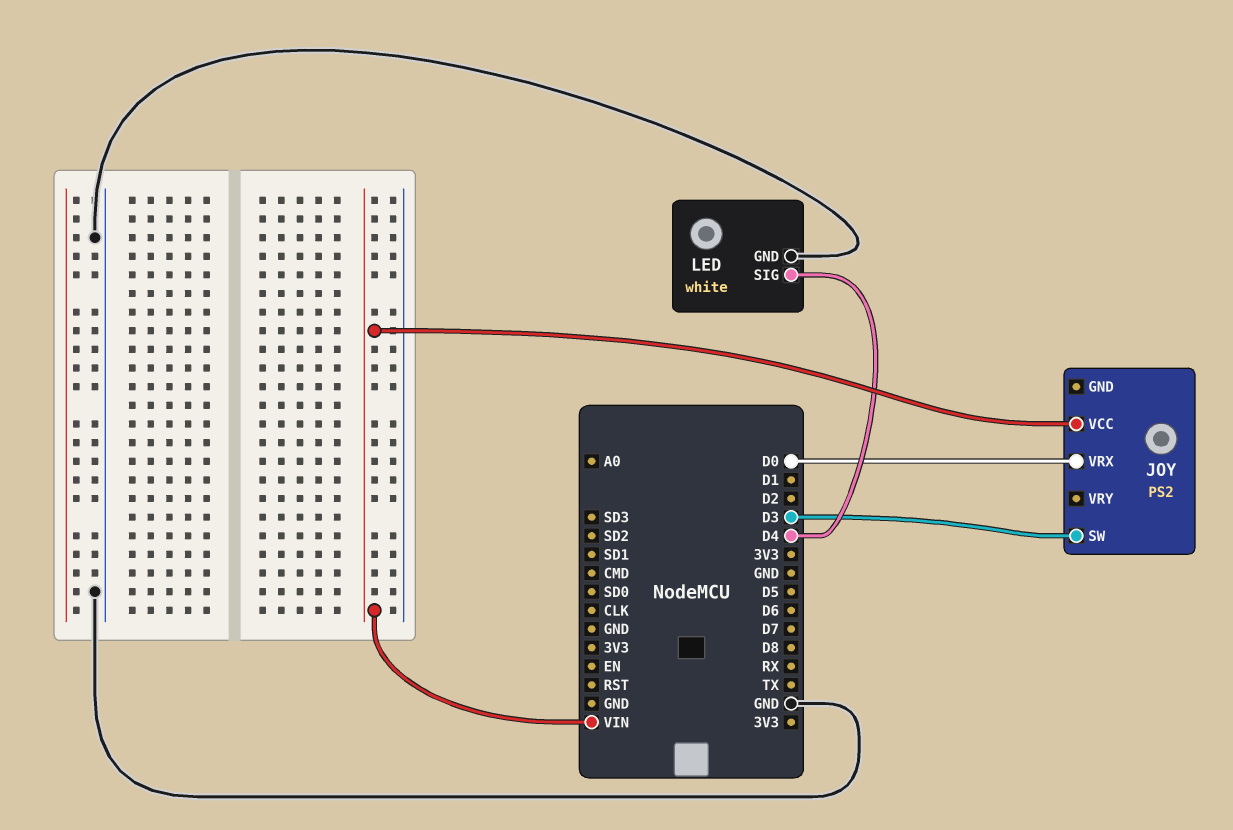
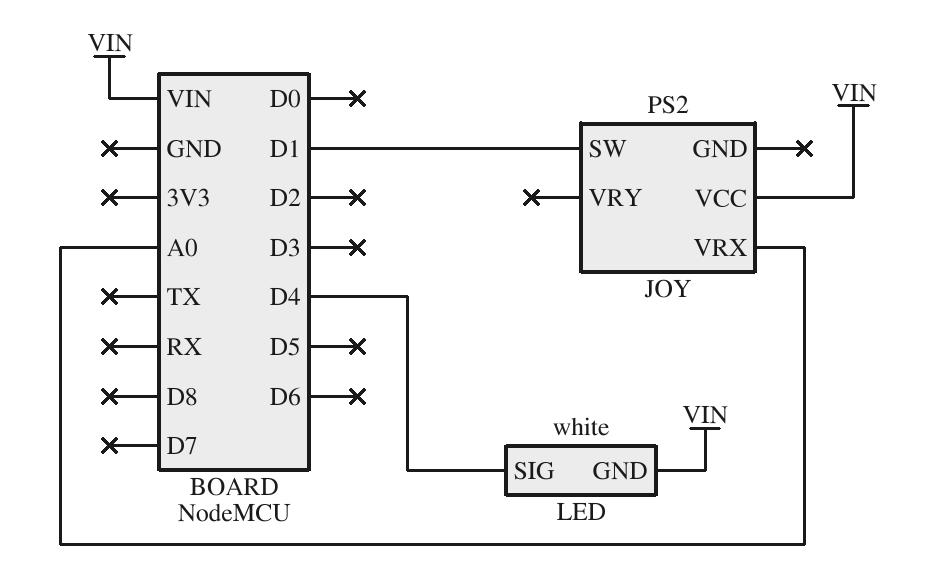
JOY pin SW: D3 -> D1
JOY pin VRX: D0 -> A0
LED pin GND: GND -> VIN

